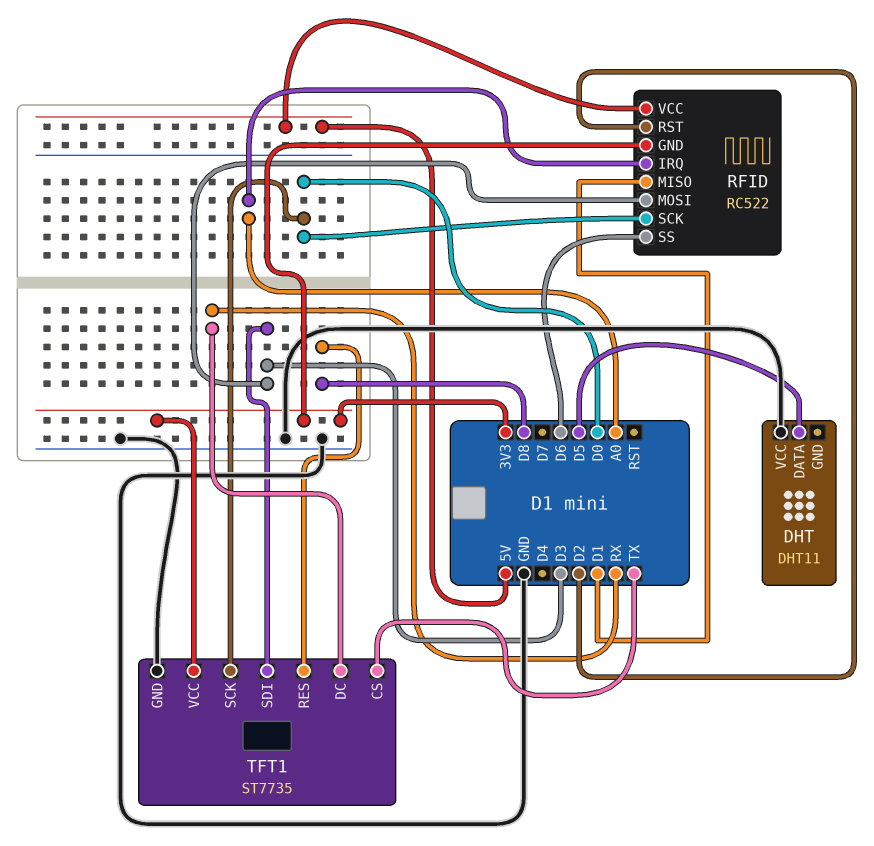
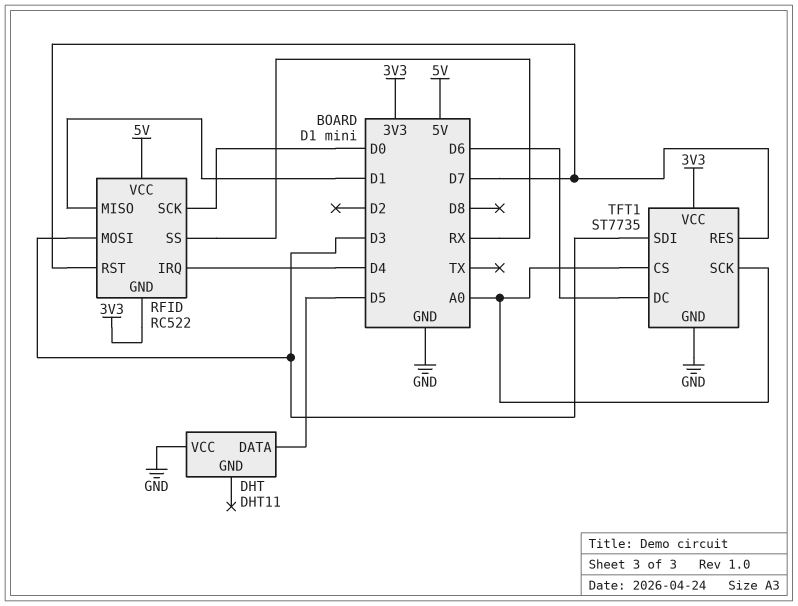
RFID pin IRQ: A0 -> D4
RFID pin RST: D2 -> D7
RFID pin SS: D6 -> RX
TFT1 pin CS: TX -> A0
TFT1 pin DC: RX -> D6
TFT1 pin RES: D8 -> D7
TFT1 pin SCK: D0 -> A0

